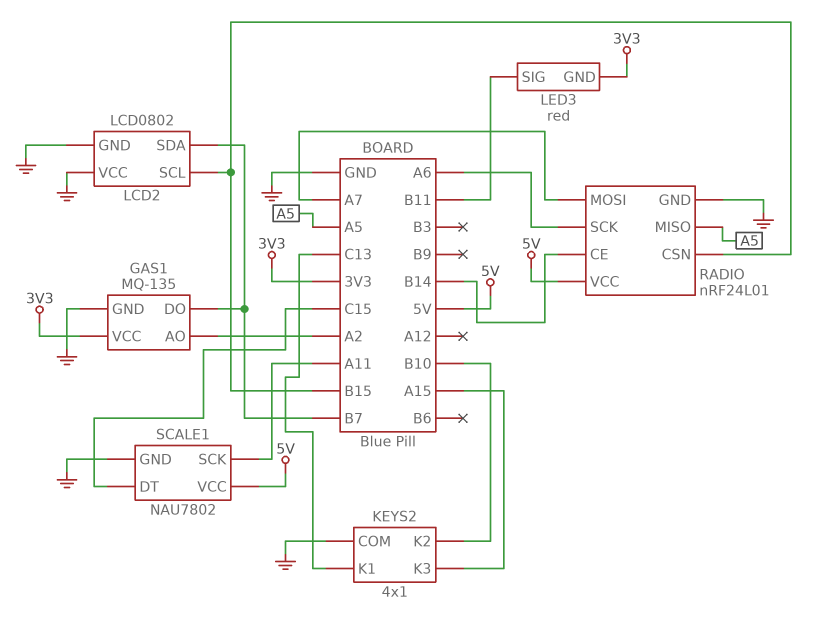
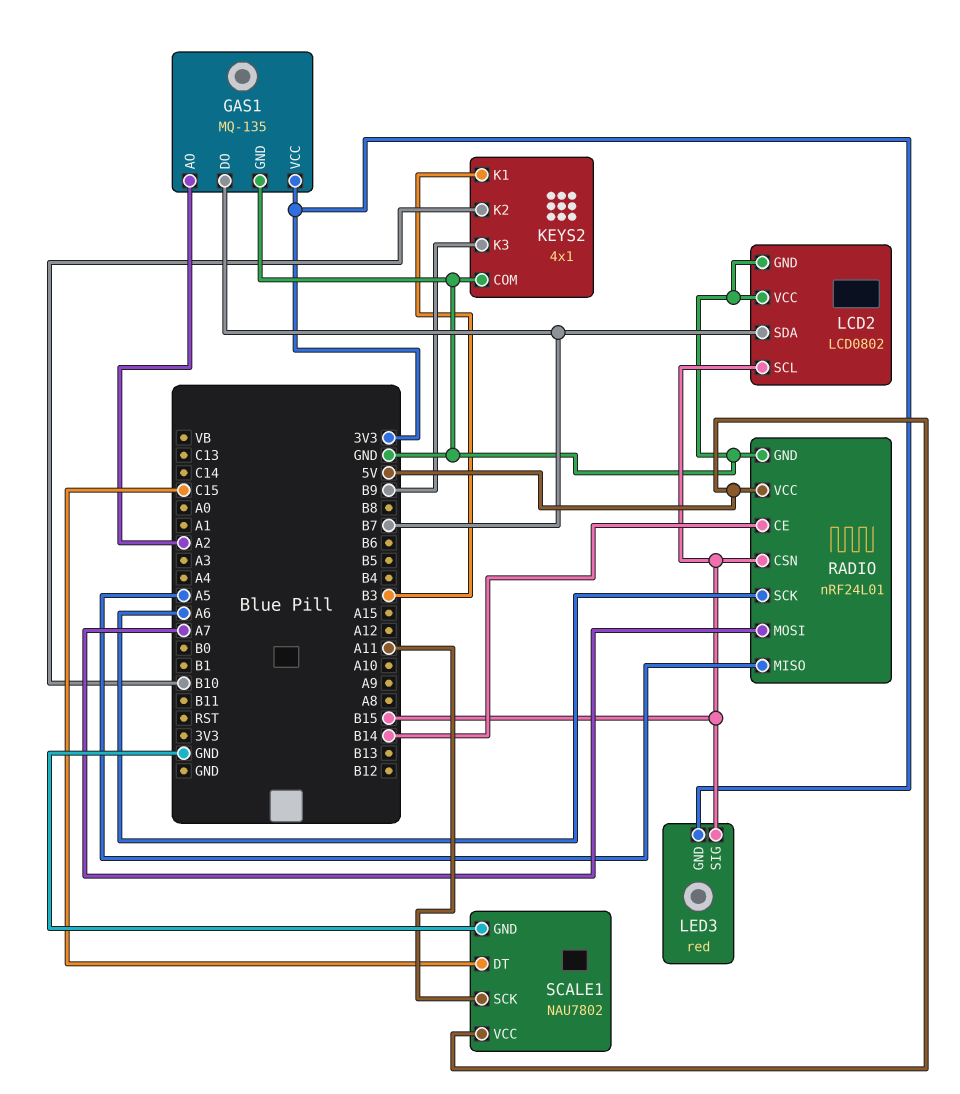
KEYS2 pin K1: C13 -> B3
KEYS2 pin K3: A15 -> B9
LED3 pin SIG: B11 -> B15

